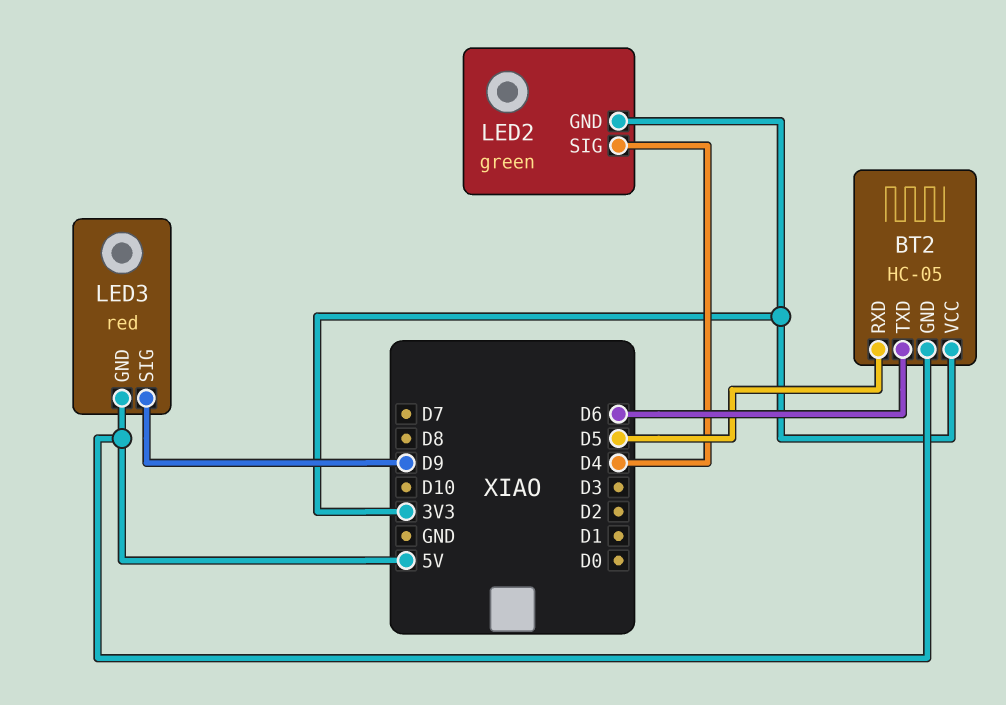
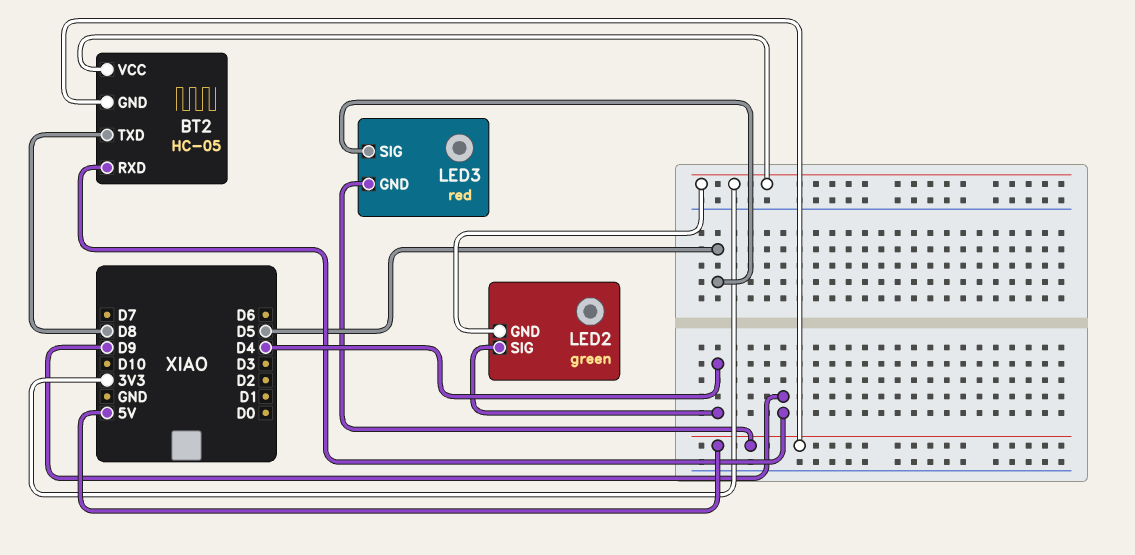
BT2 pin RXD: D5 -> D9
BT2 pin TXD: D6 -> D8
LED3 pin SIG: D9 -> D5

